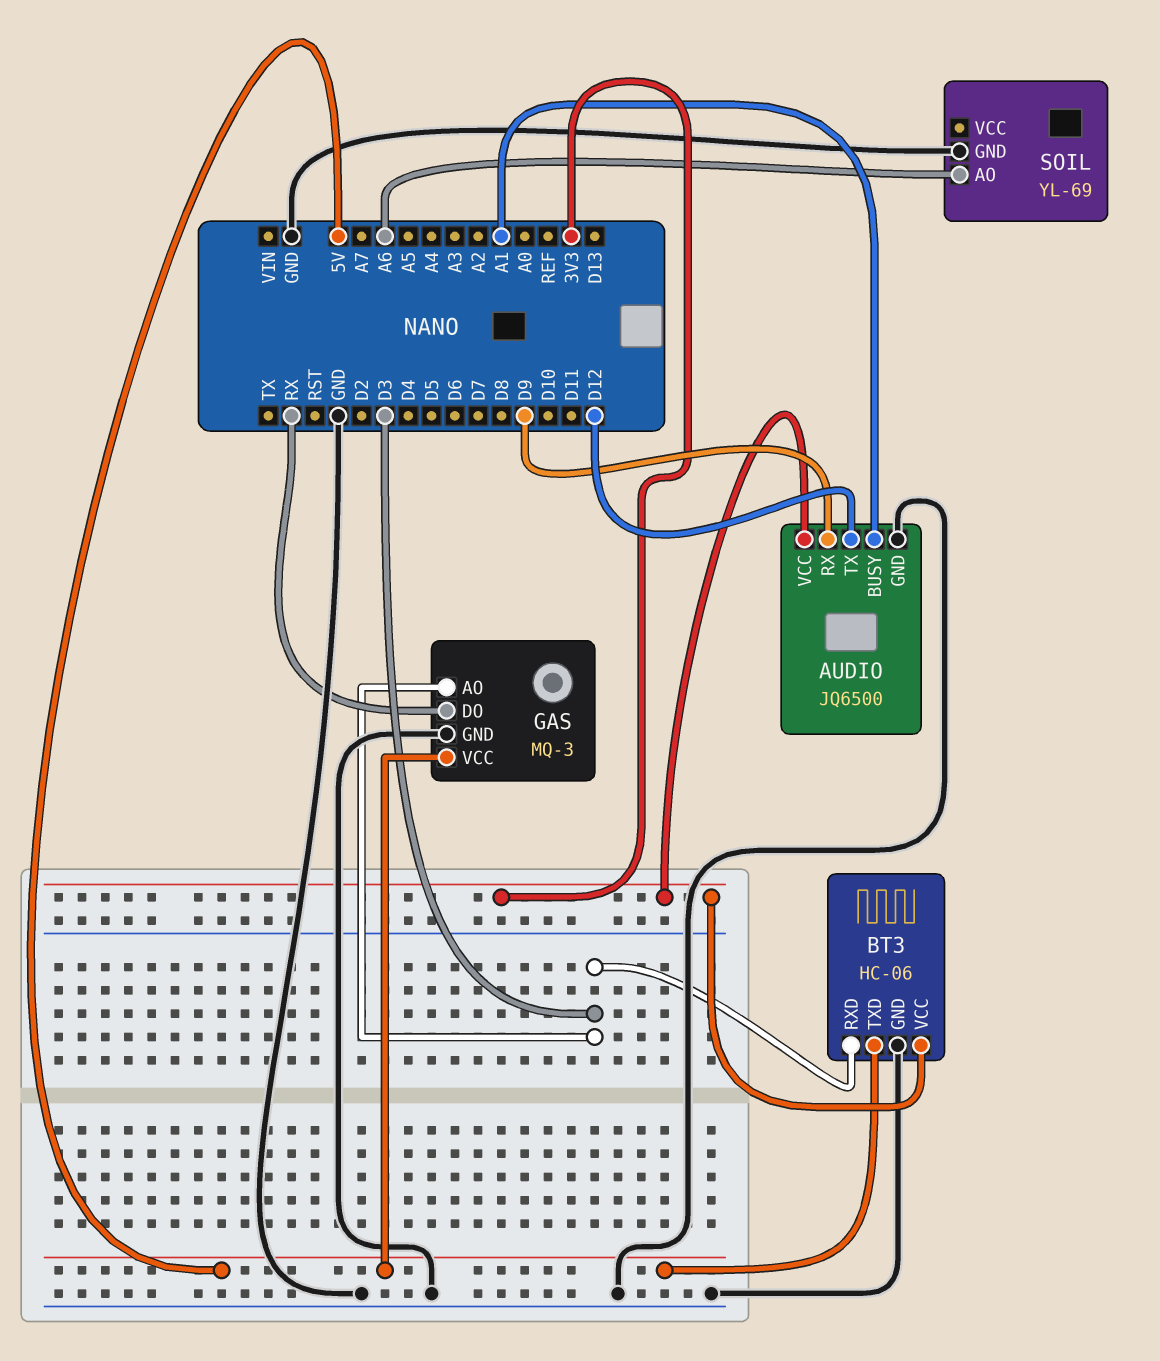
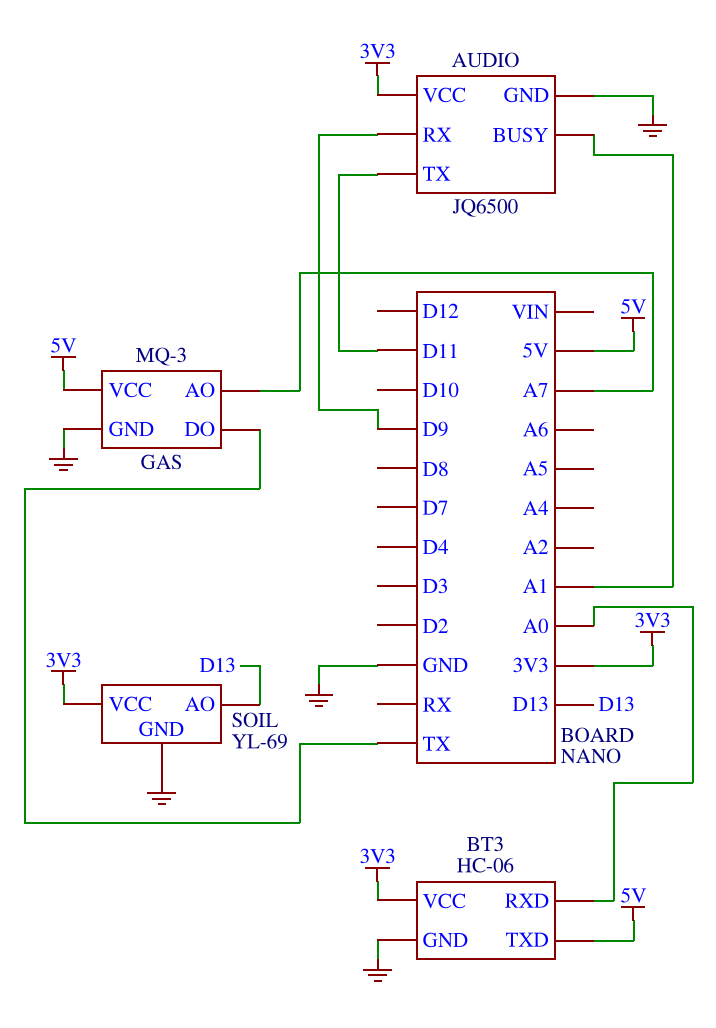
AUDIO pin TX: D12 -> D11
BT3 pin RXD: D3 -> A0
GAS pin AO: D3 -> A7
GAS pin DO: RX -> TX
SOIL pin AO: A6 -> D13
SOIL pin VCC: none -> 3V3

